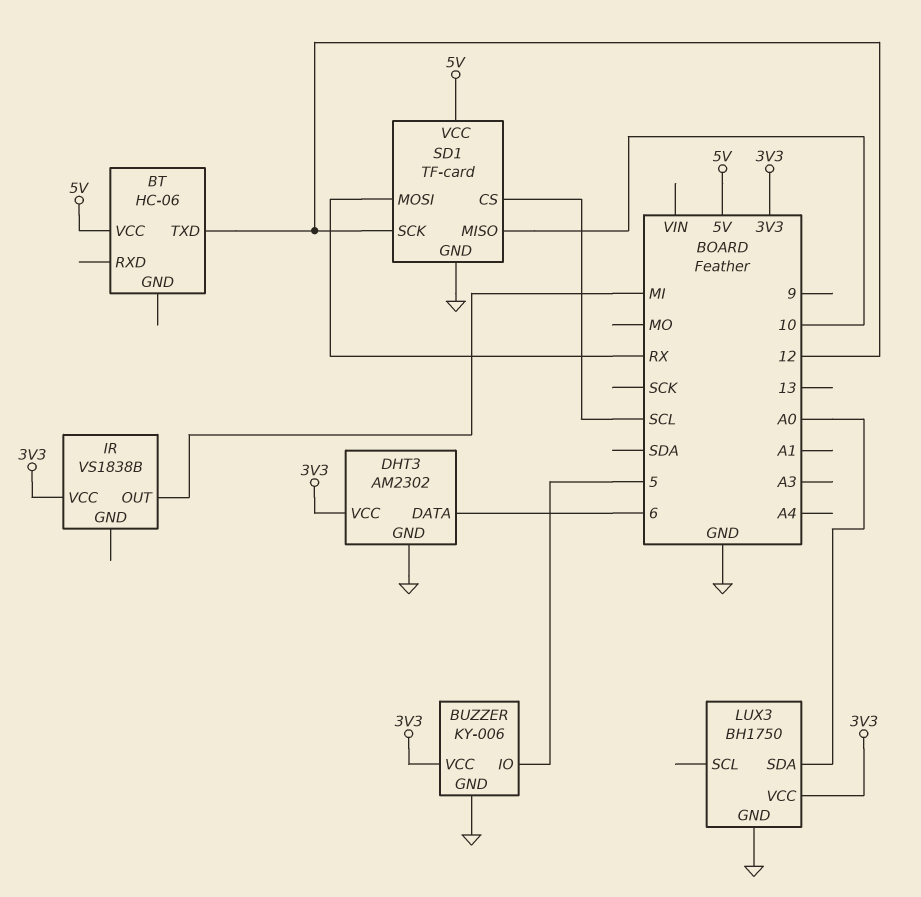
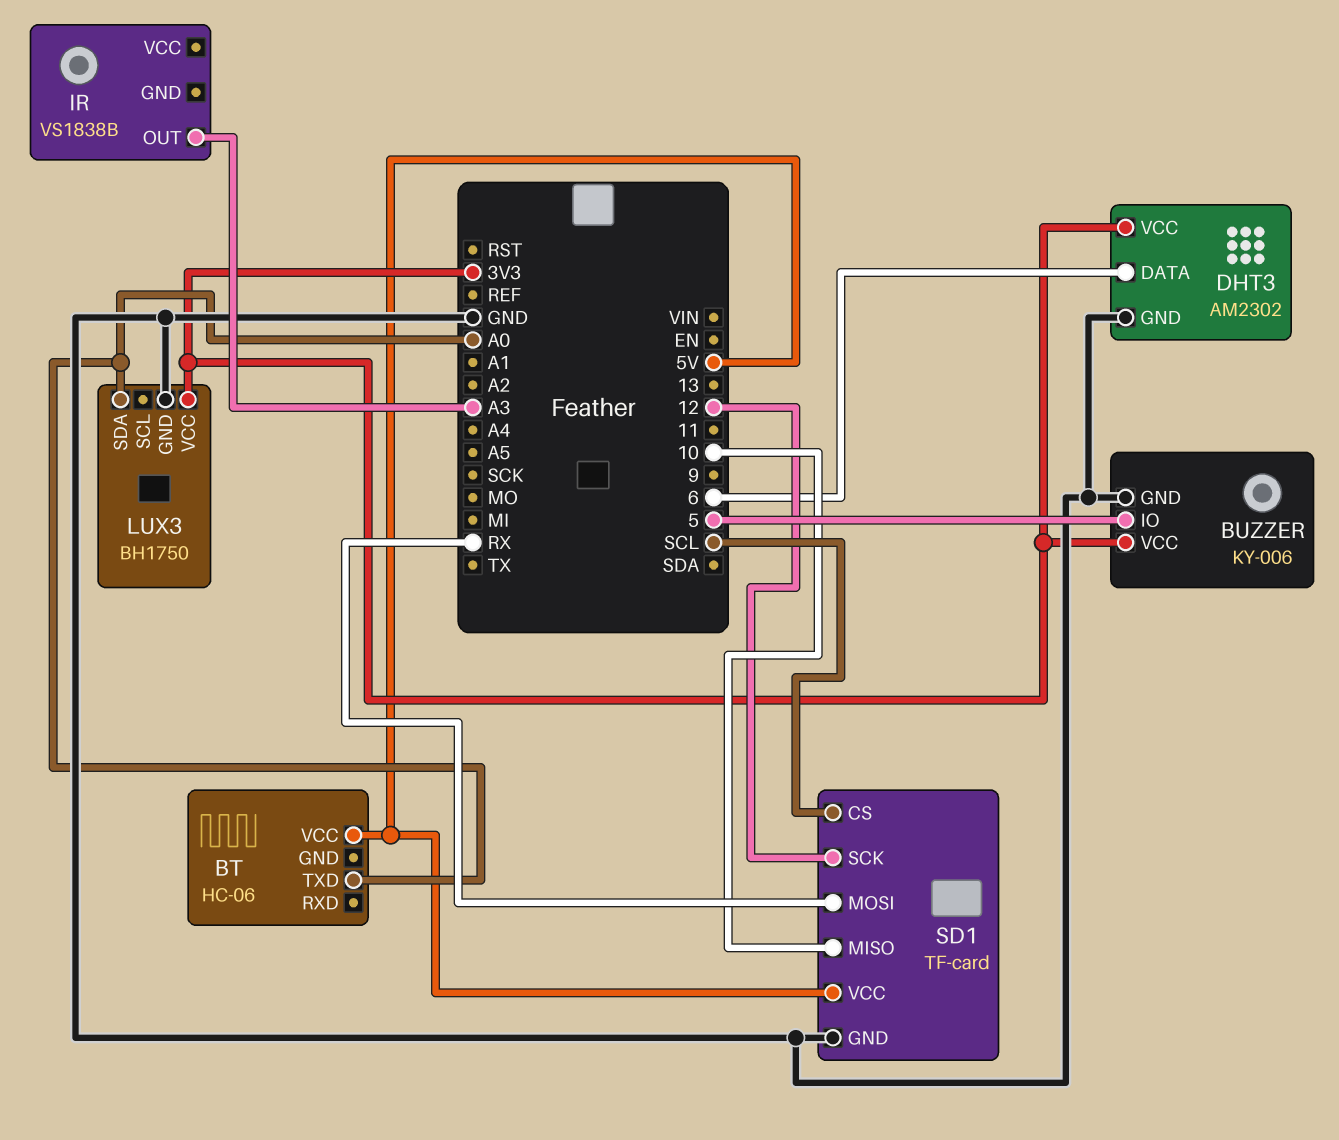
BT pin TXD: 12 -> A0
IR pin OUT: MI -> A3
IR pin VCC: 3V3 -> none

